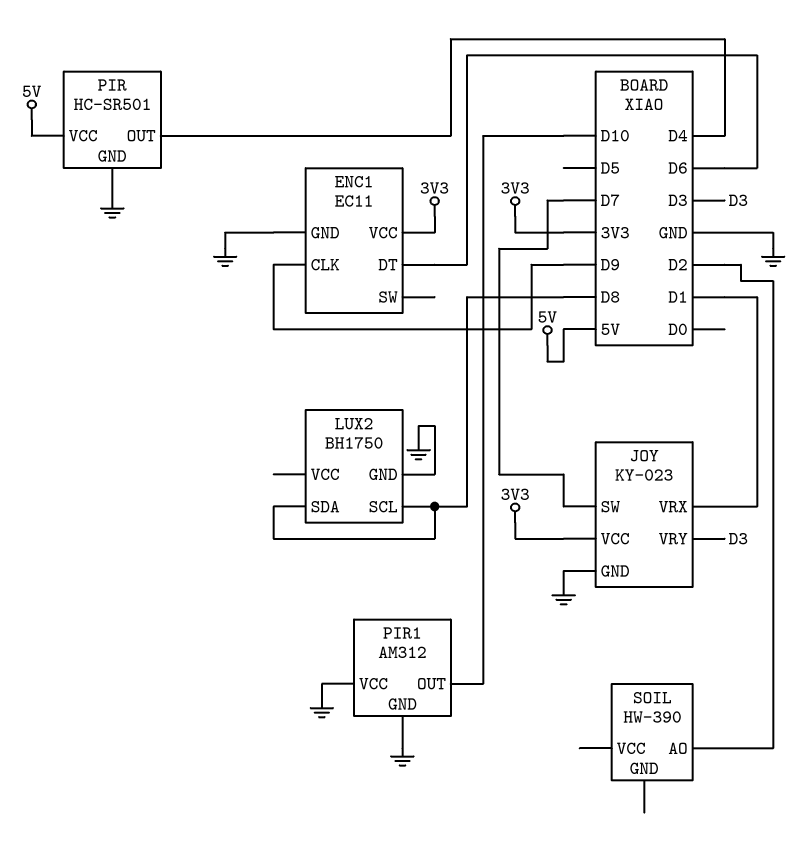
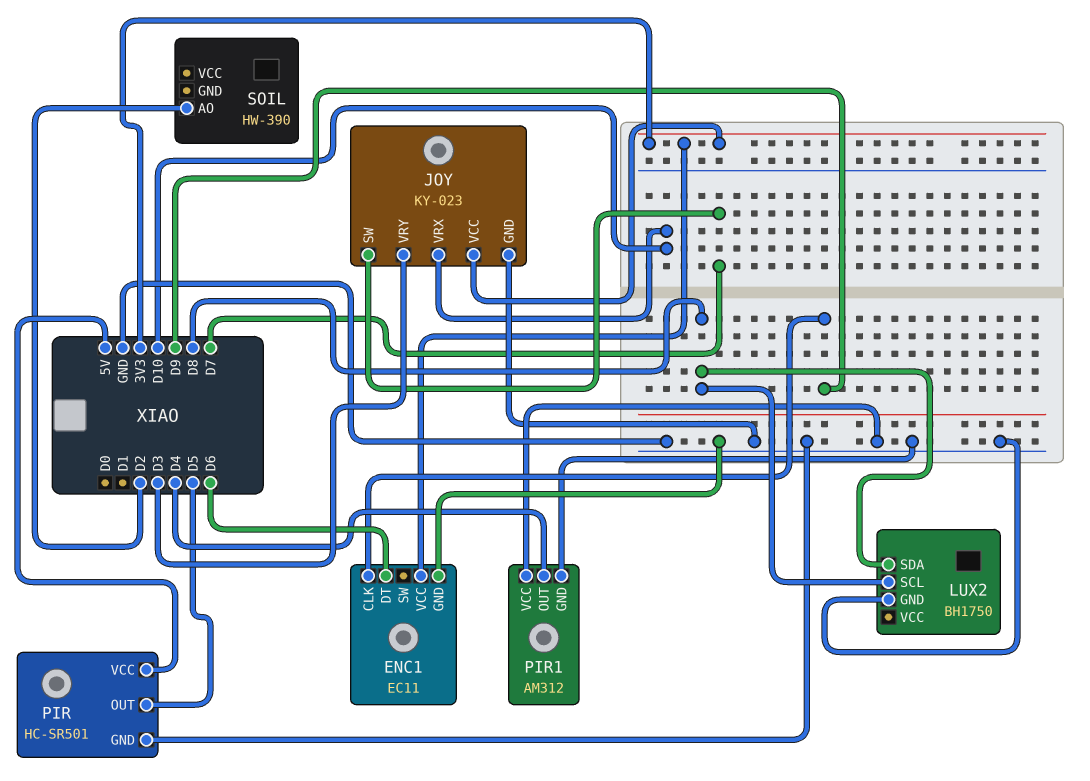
JOY pin VRX: D1 -> D10
PIR pin OUT: D4 -> D5
PIR1 pin OUT: D10 -> D4

